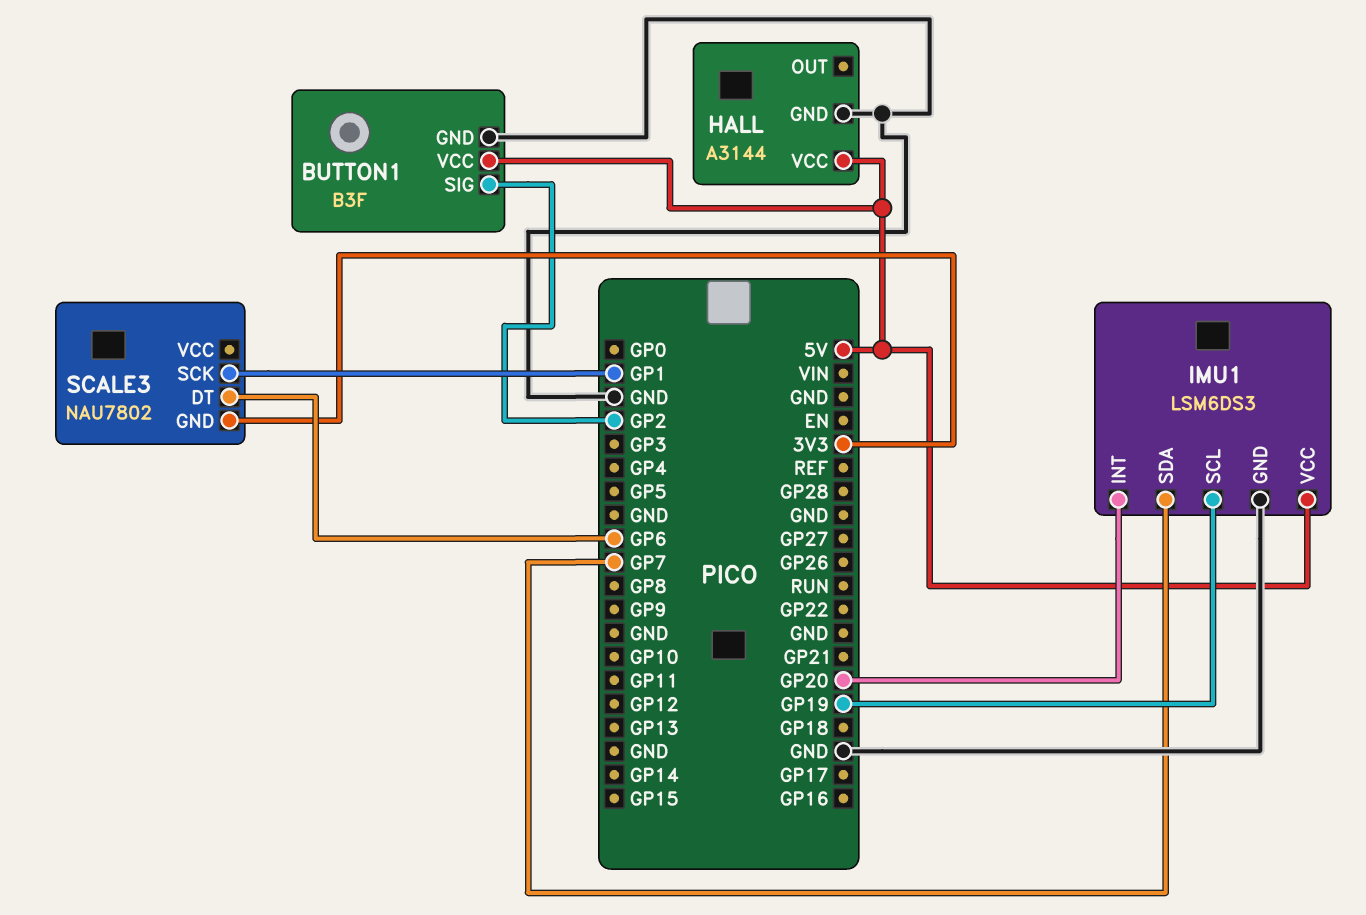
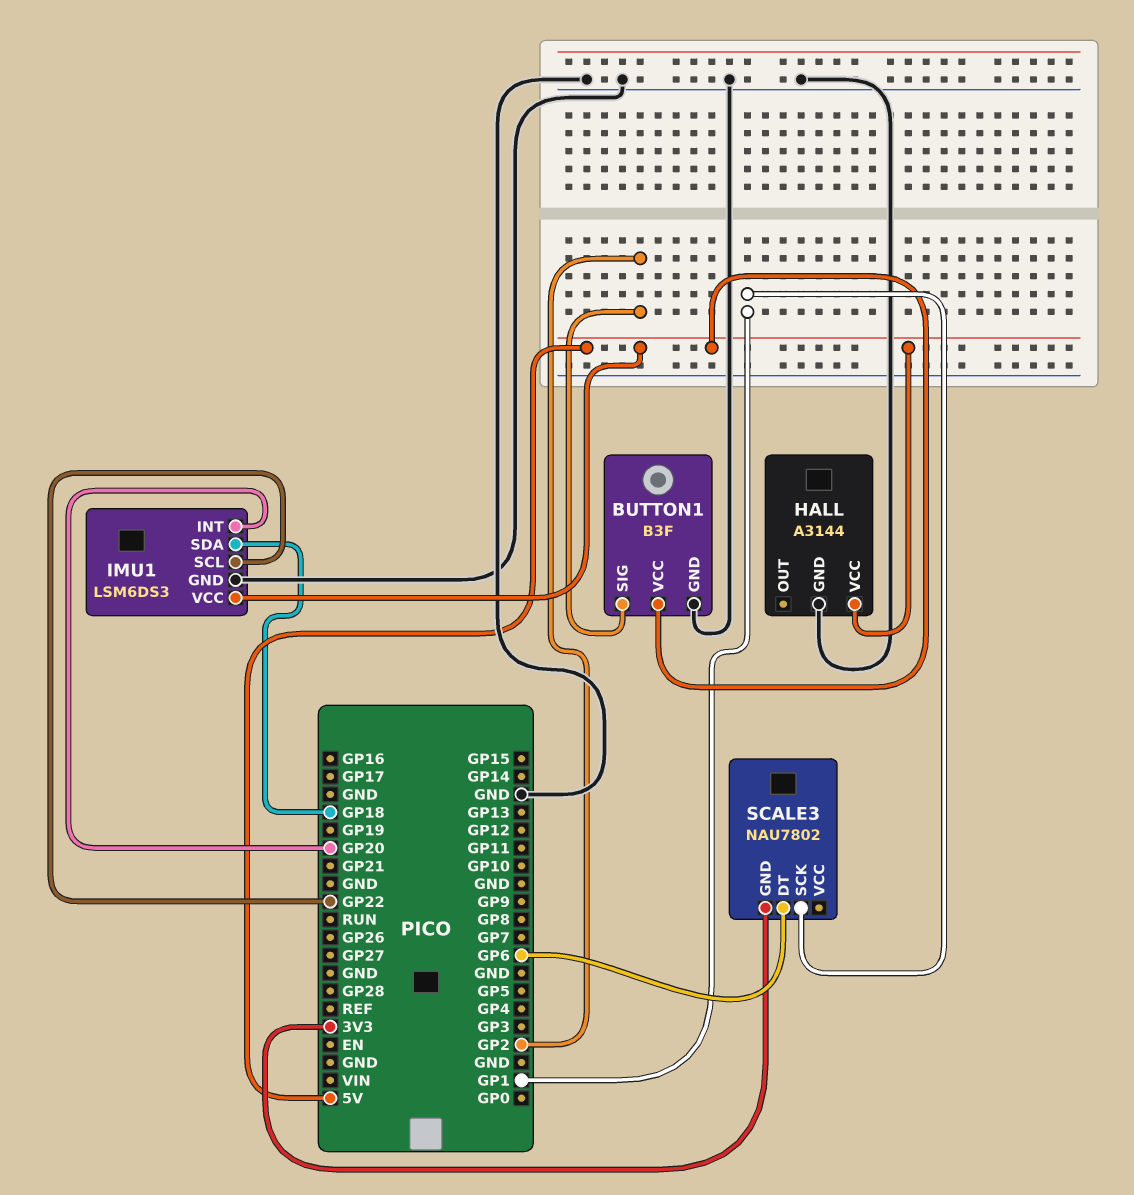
IMU1 pin SCL: GP19 -> GP22
IMU1 pin SDA: GP7 -> GP18

